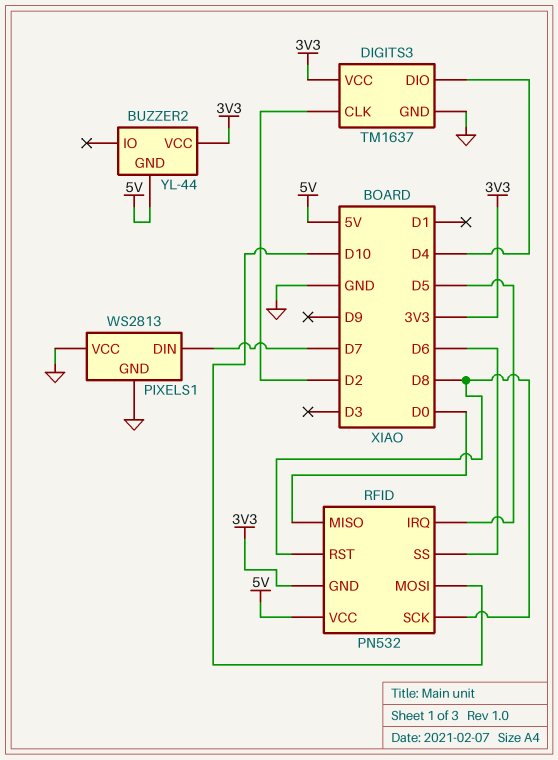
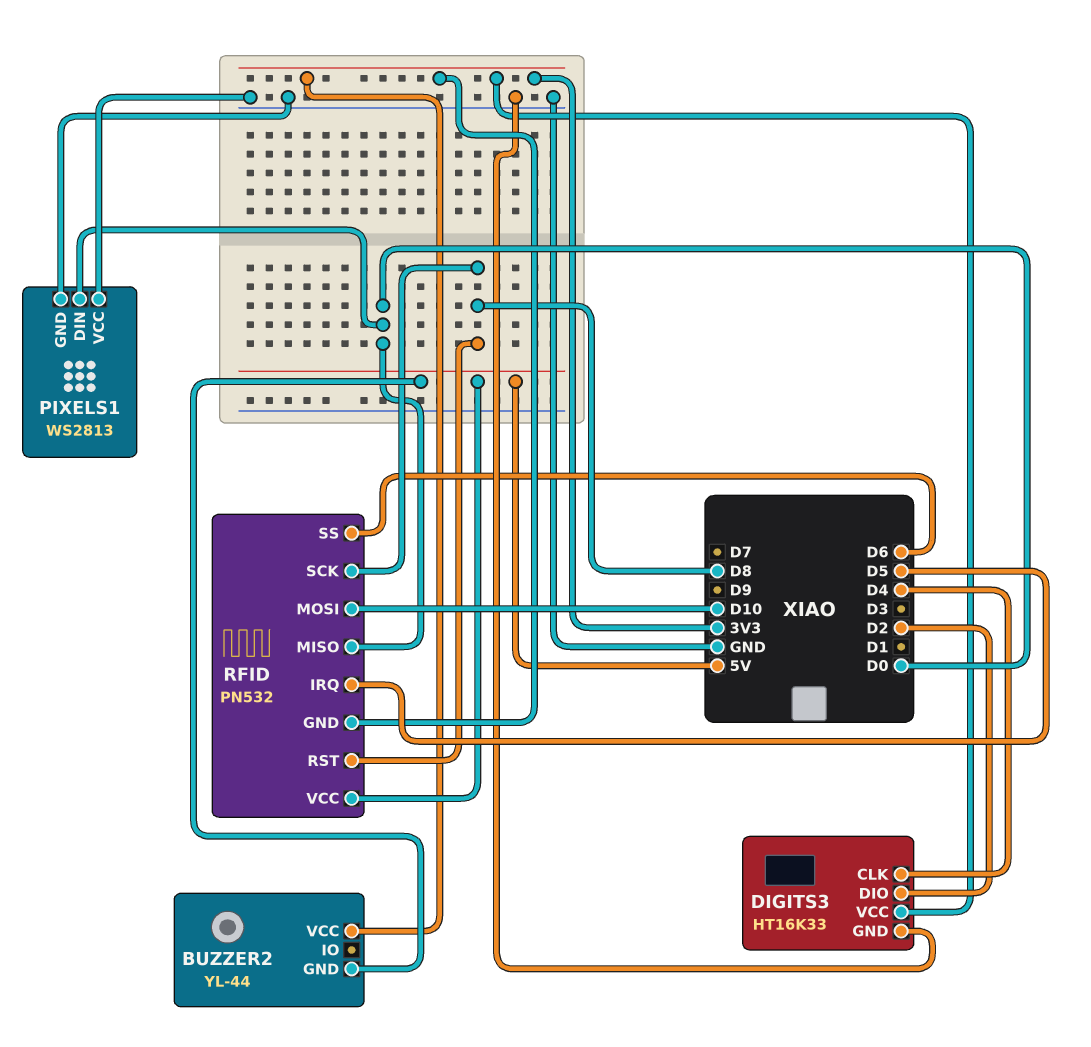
DIGITS3: TM1637 -> HT16K33
DIGITS3 pin CLK: D2 -> D4
DIGITS3 pin DIO: D4 -> D2
PIXELS1 pin DIN: D7 -> D0

